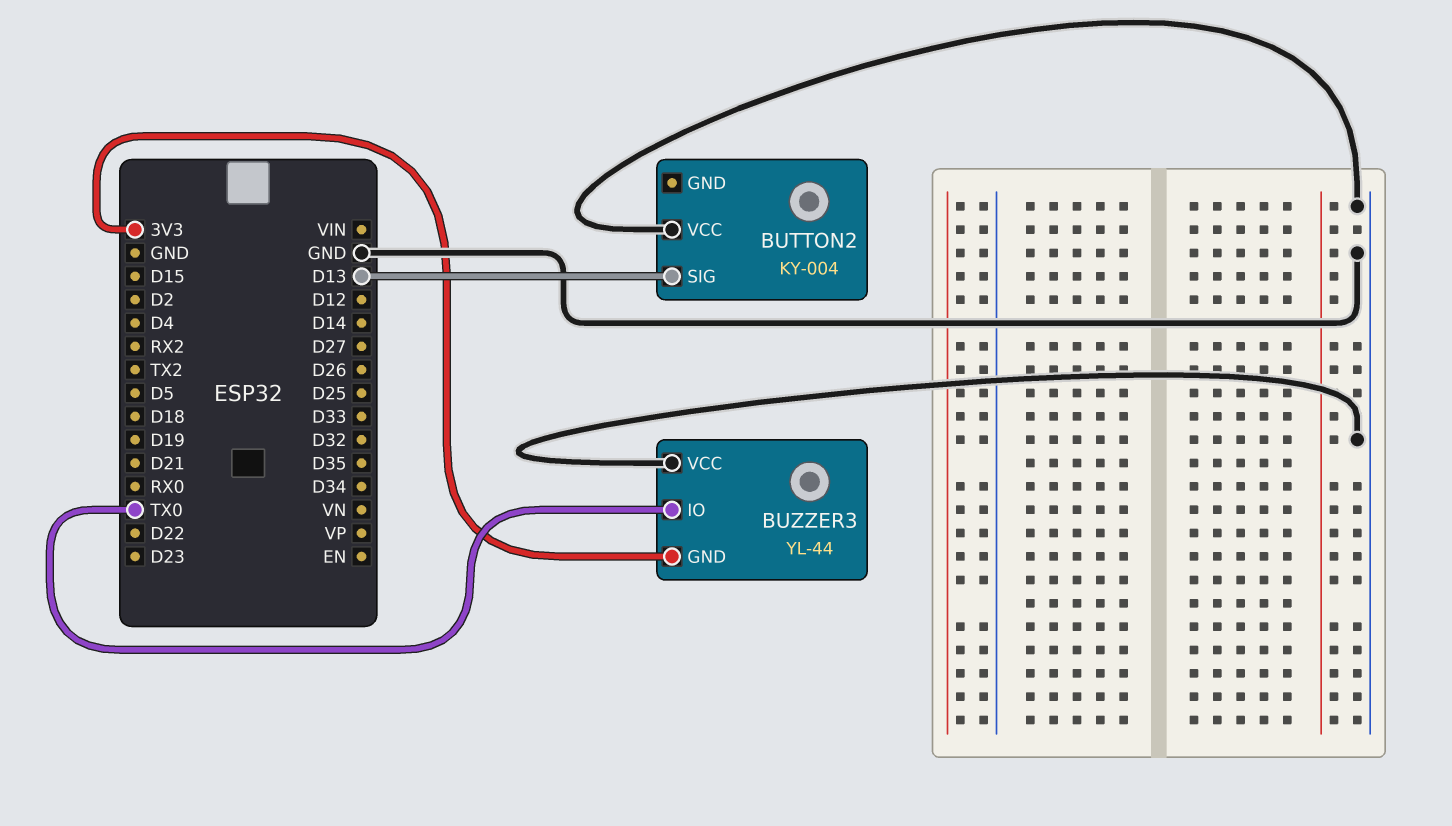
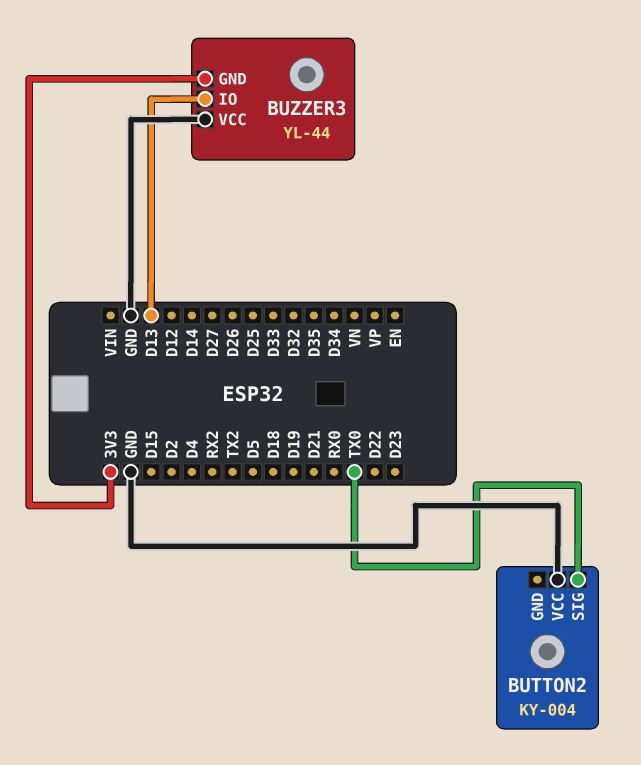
BUTTON2 pin SIG: D13 -> TX0
BUZZER3 pin IO: TX0 -> D13

